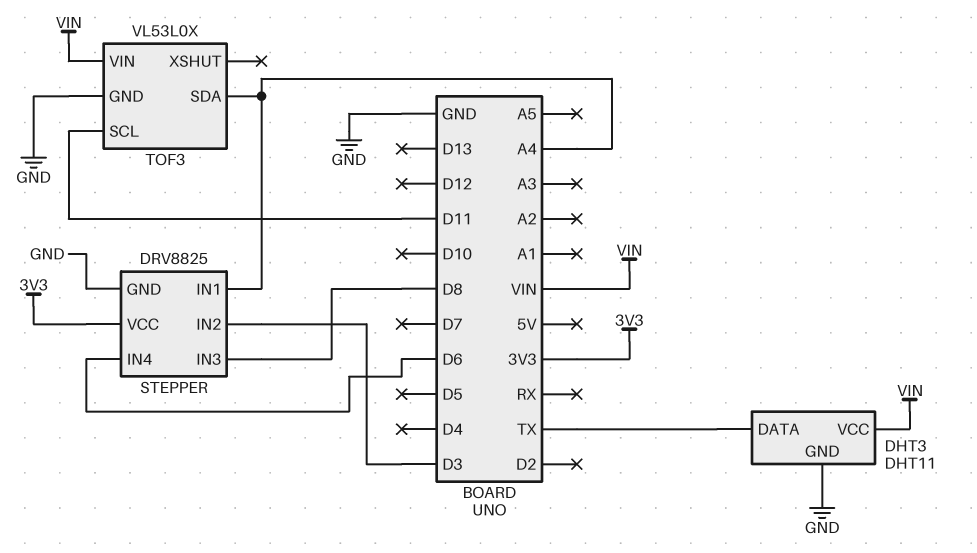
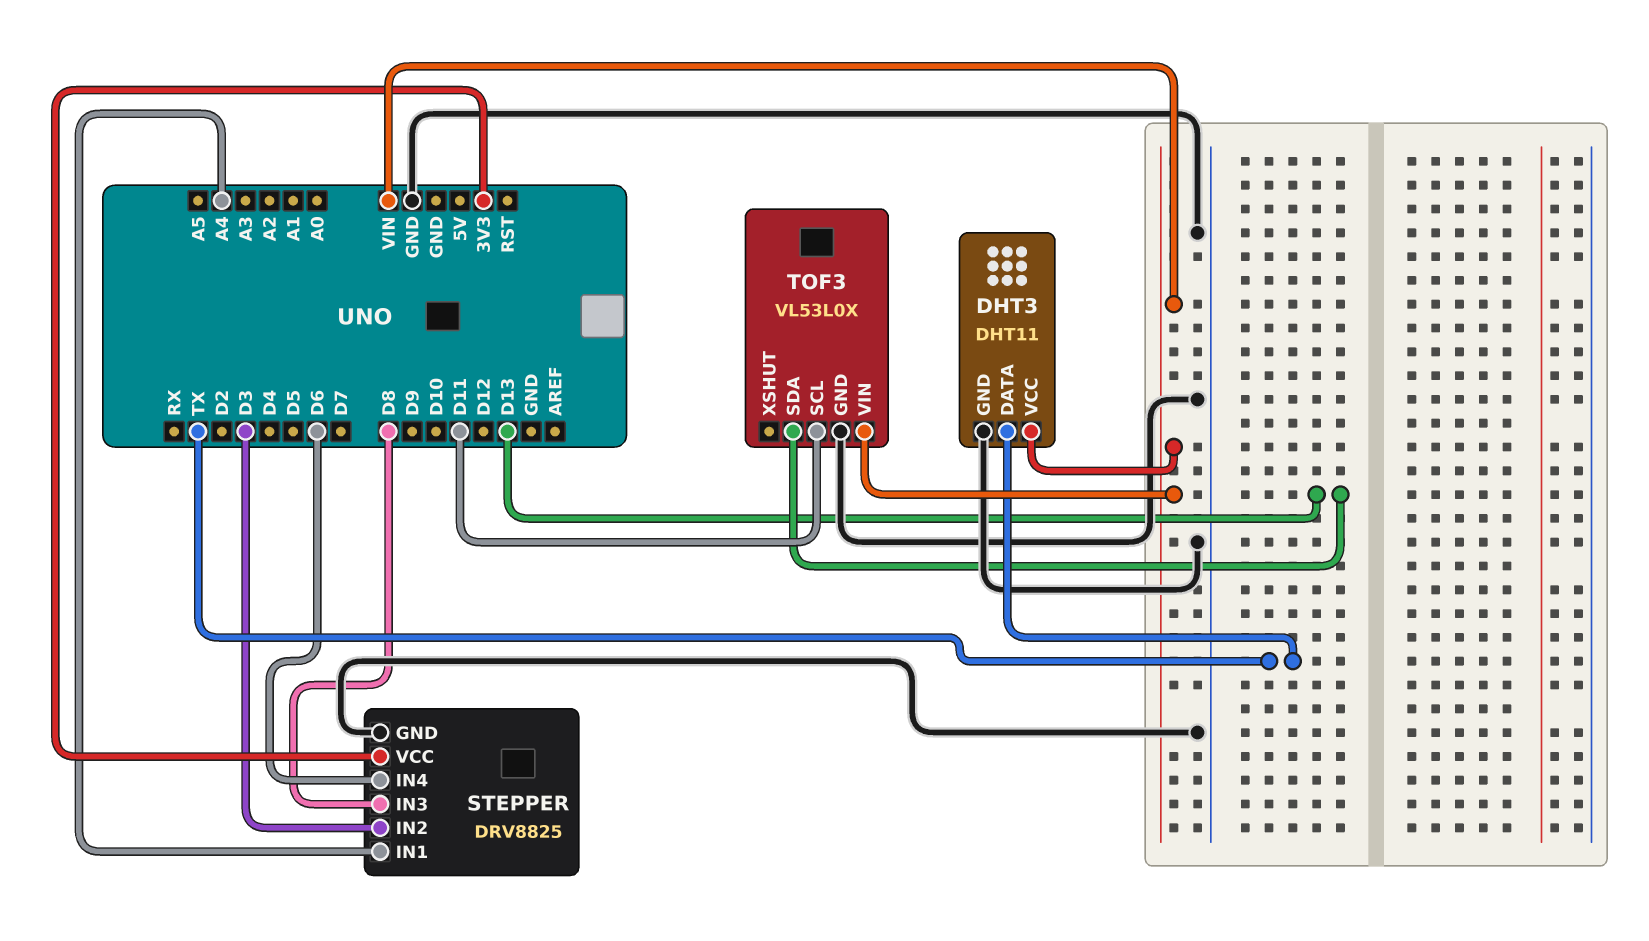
TOF3 pin SDA: A4 -> D13

